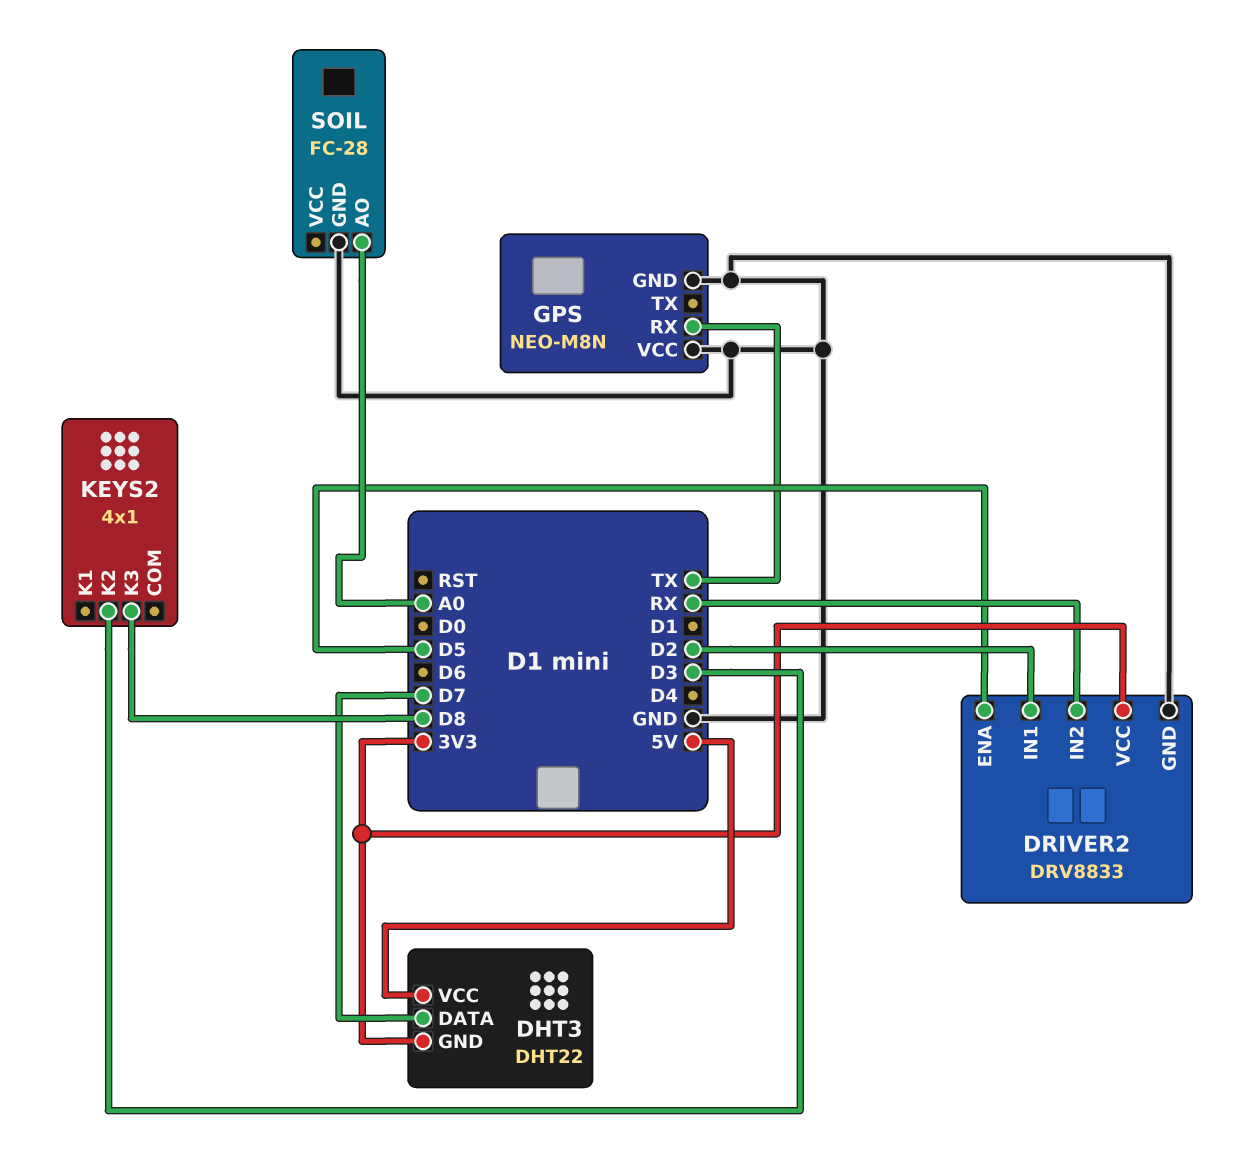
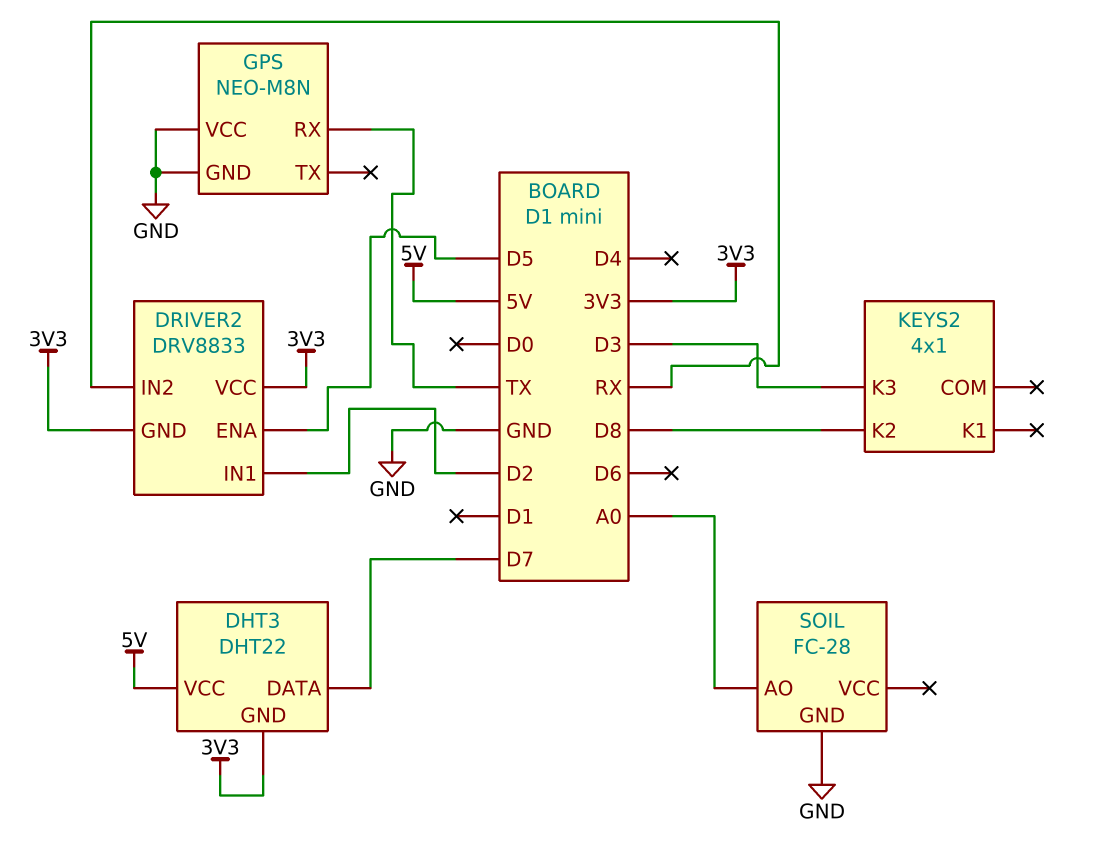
DRIVER2 pin GND: GND -> 3V3
KEYS2 pin K2: D3 -> D8
KEYS2 pin K3: D8 -> D3

